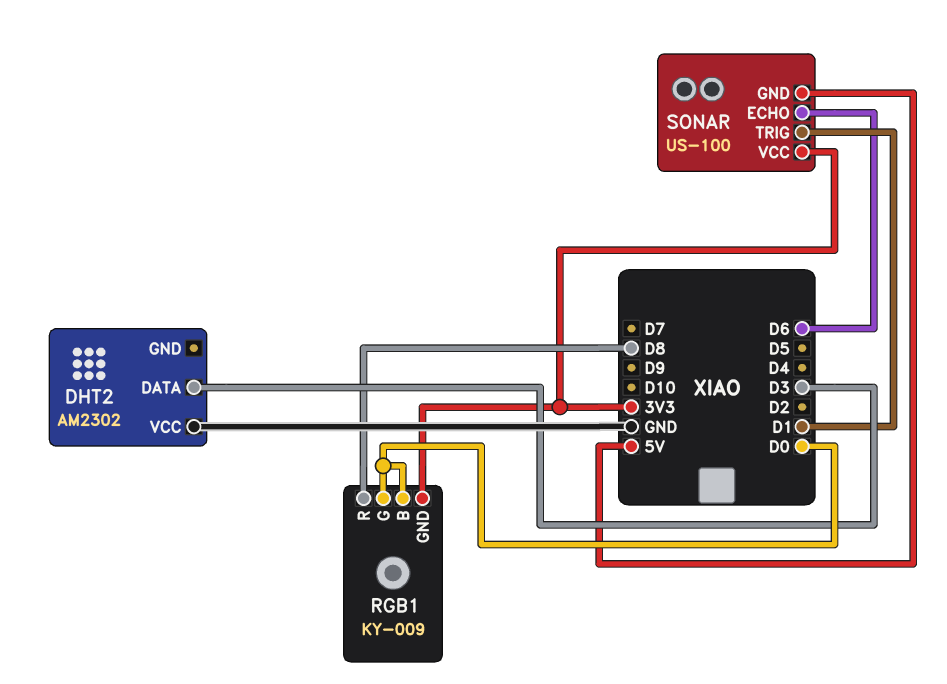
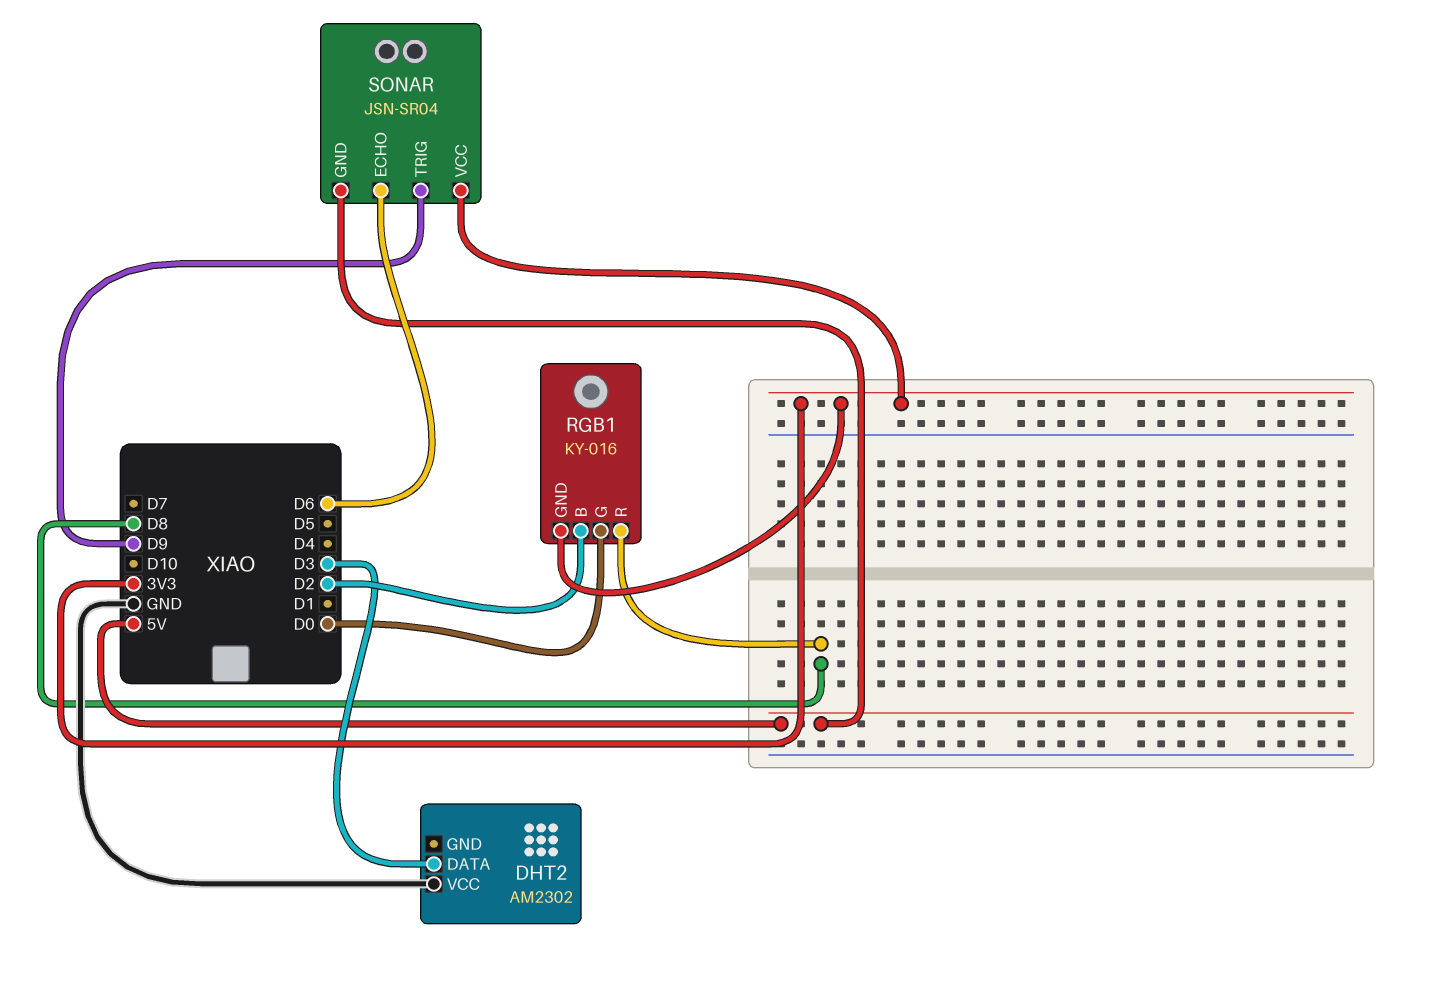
RGB1: KY-009 -> KY-016
RGB1 pin B: D0 -> D2
SONAR: US-100 -> JSN-SR04
SONAR pin TRIG: D1 -> D9

